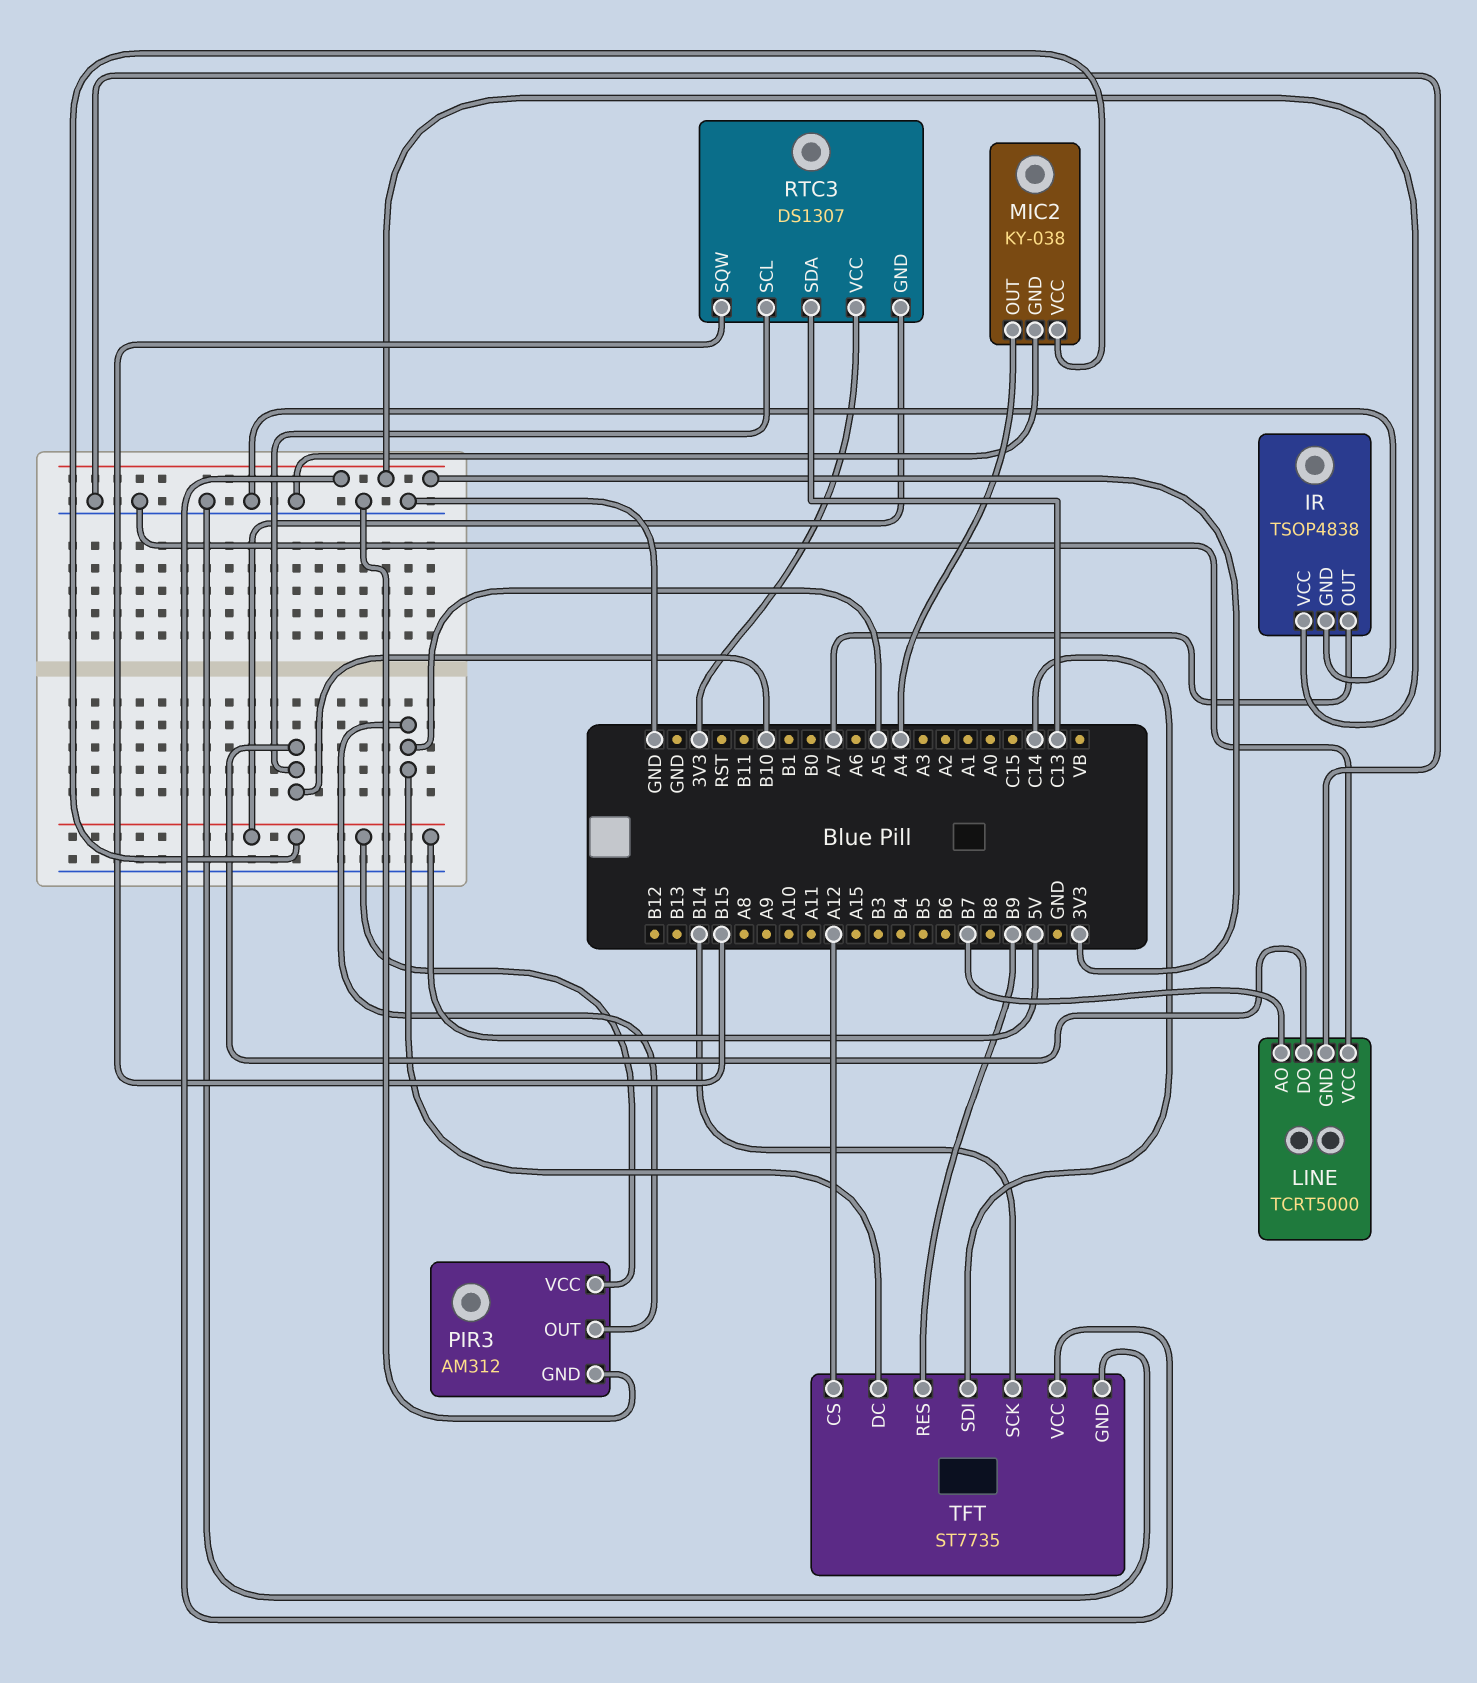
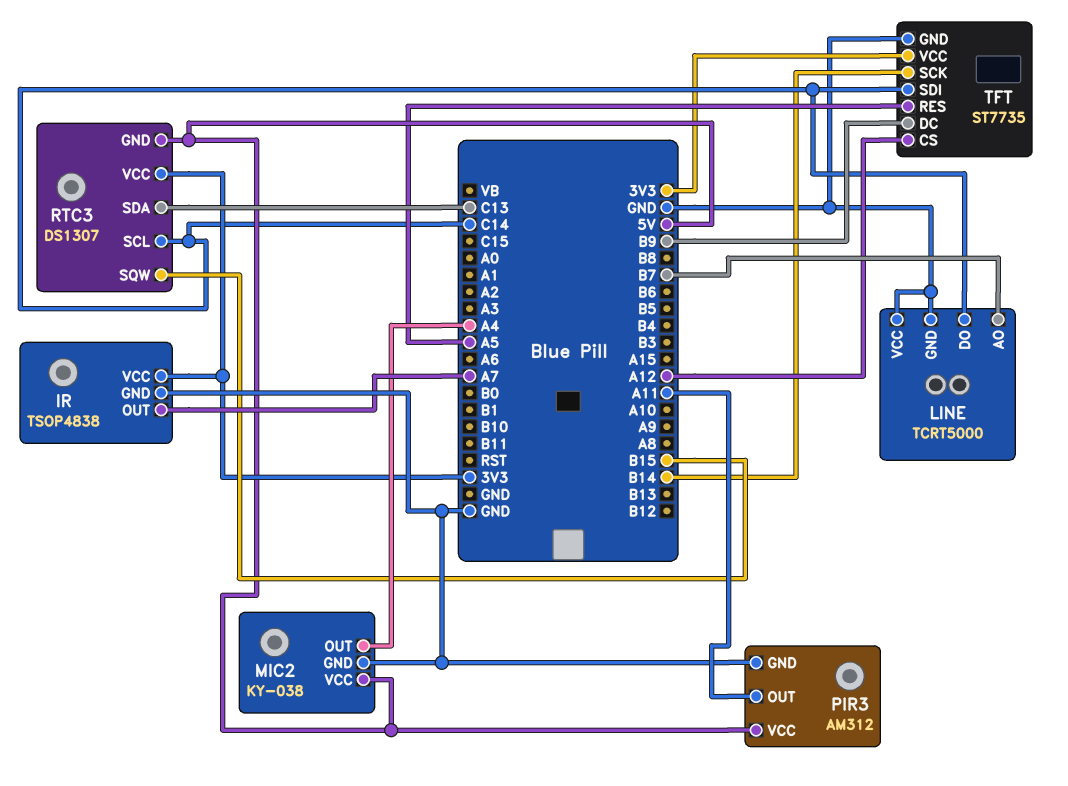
LINE pin DO: B10 -> C14
PIR3 pin OUT: A5 -> A11
RTC3 pin SCL: B10 -> C14
TFT pin DC: A5 -> B9
TFT pin RES: B9 -> A5

